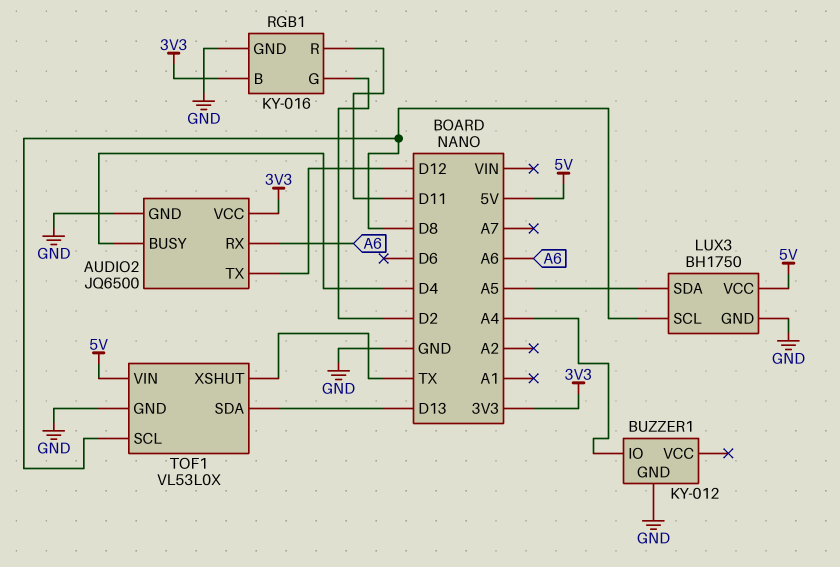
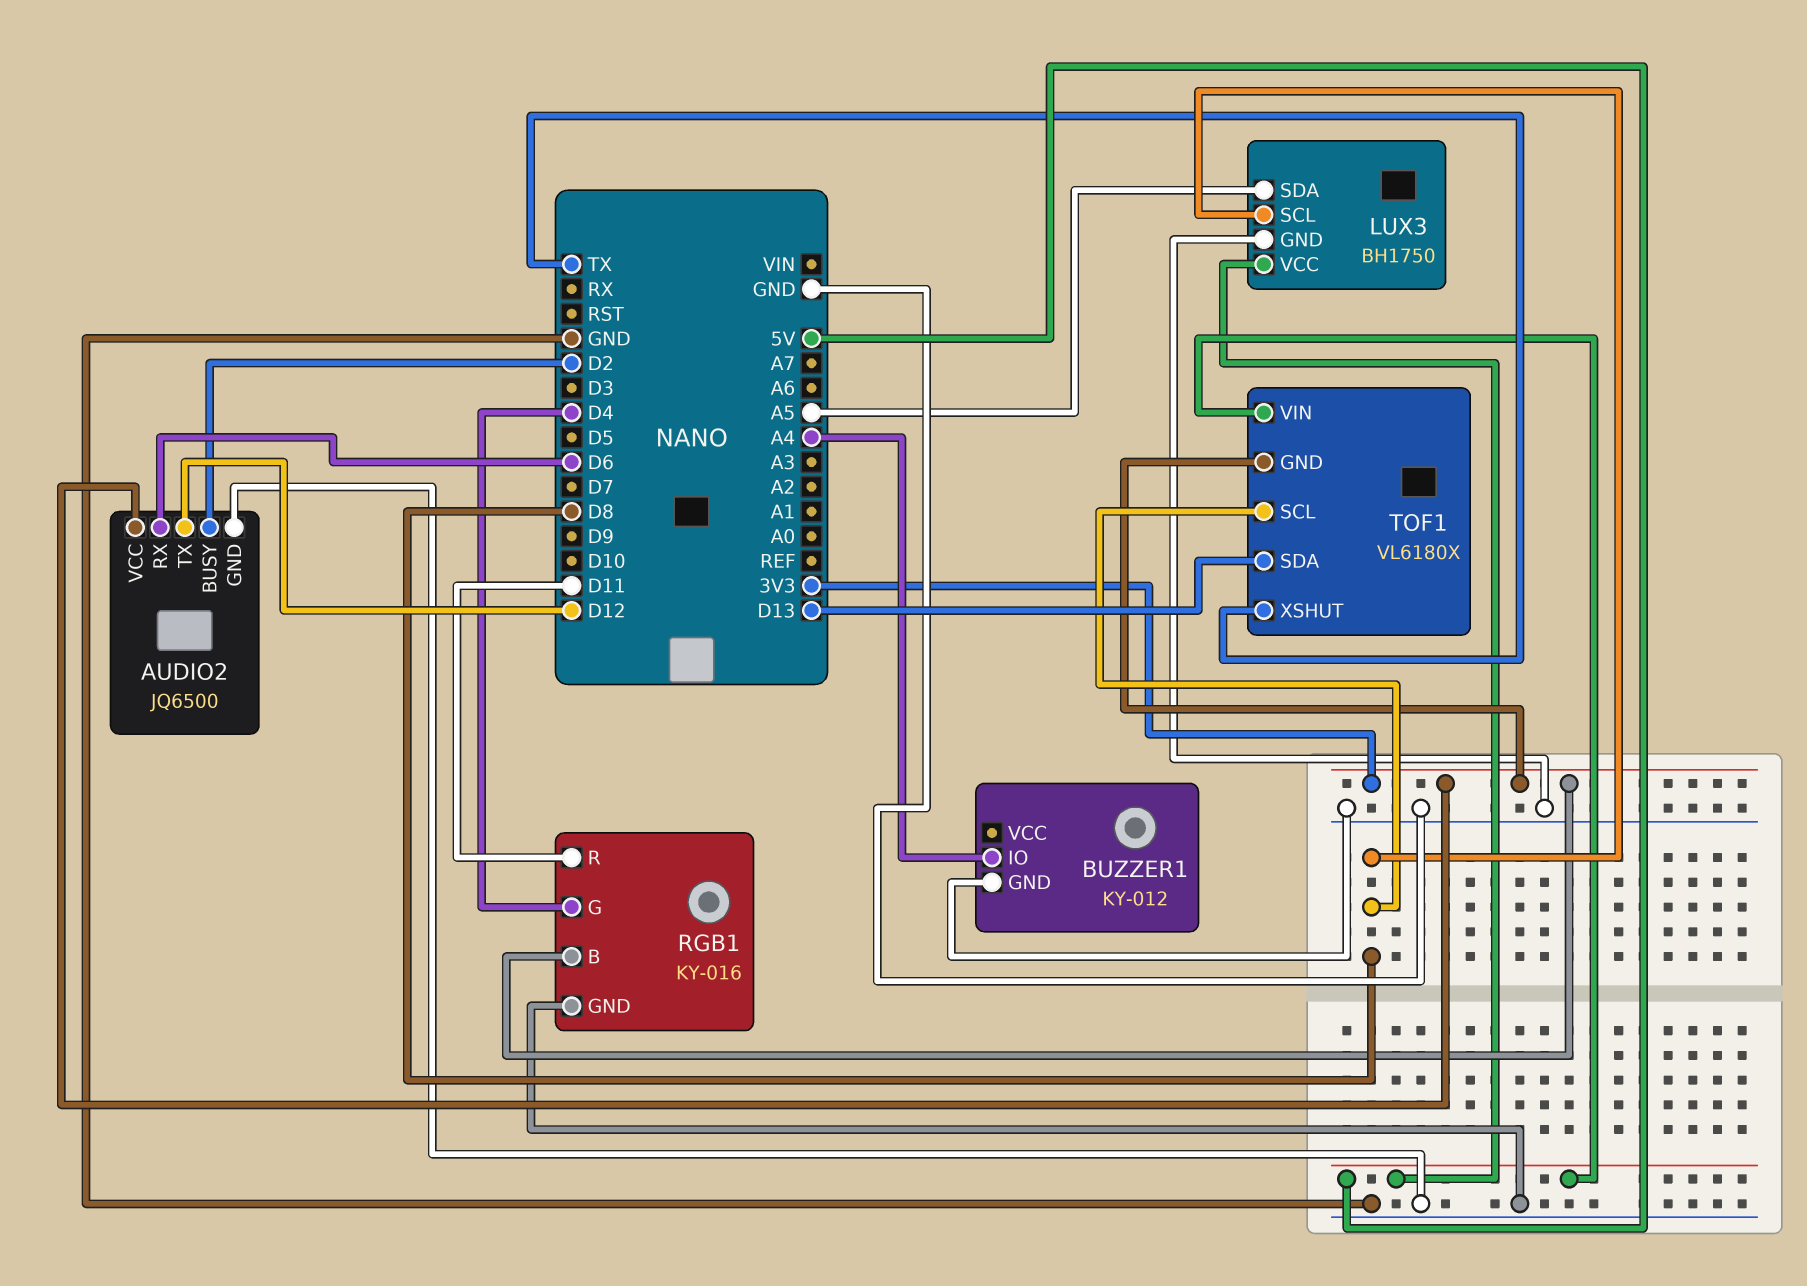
AUDIO2 pin BUSY: D4 -> D2
AUDIO2 pin RX: A6 -> D6
RGB1 pin G: D2 -> D4
TOF1: VL53L0X -> VL6180X
TOF1 pin GND: GND -> 3V3

